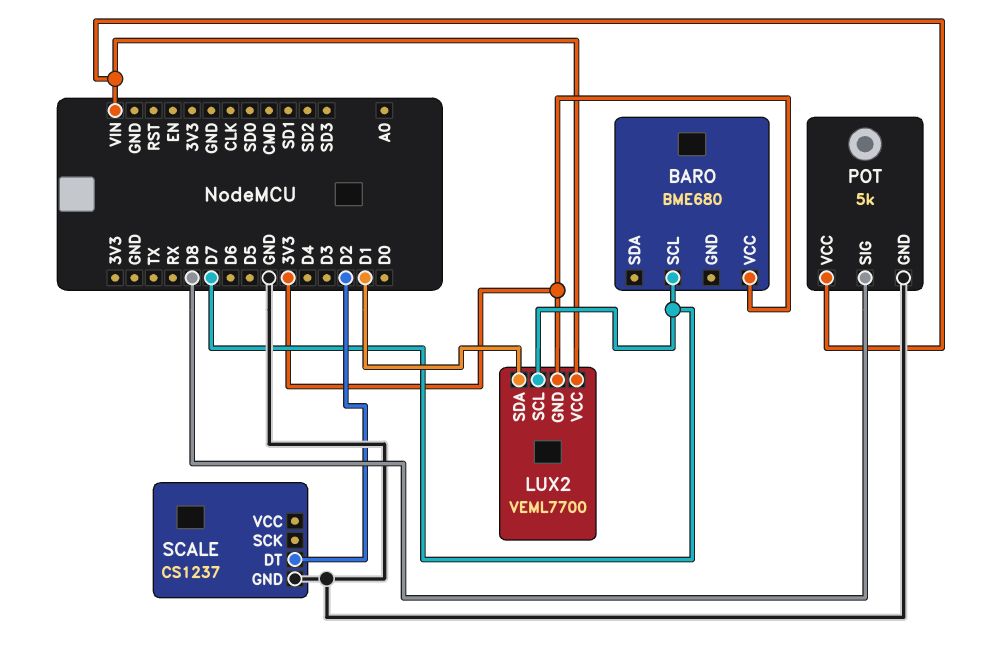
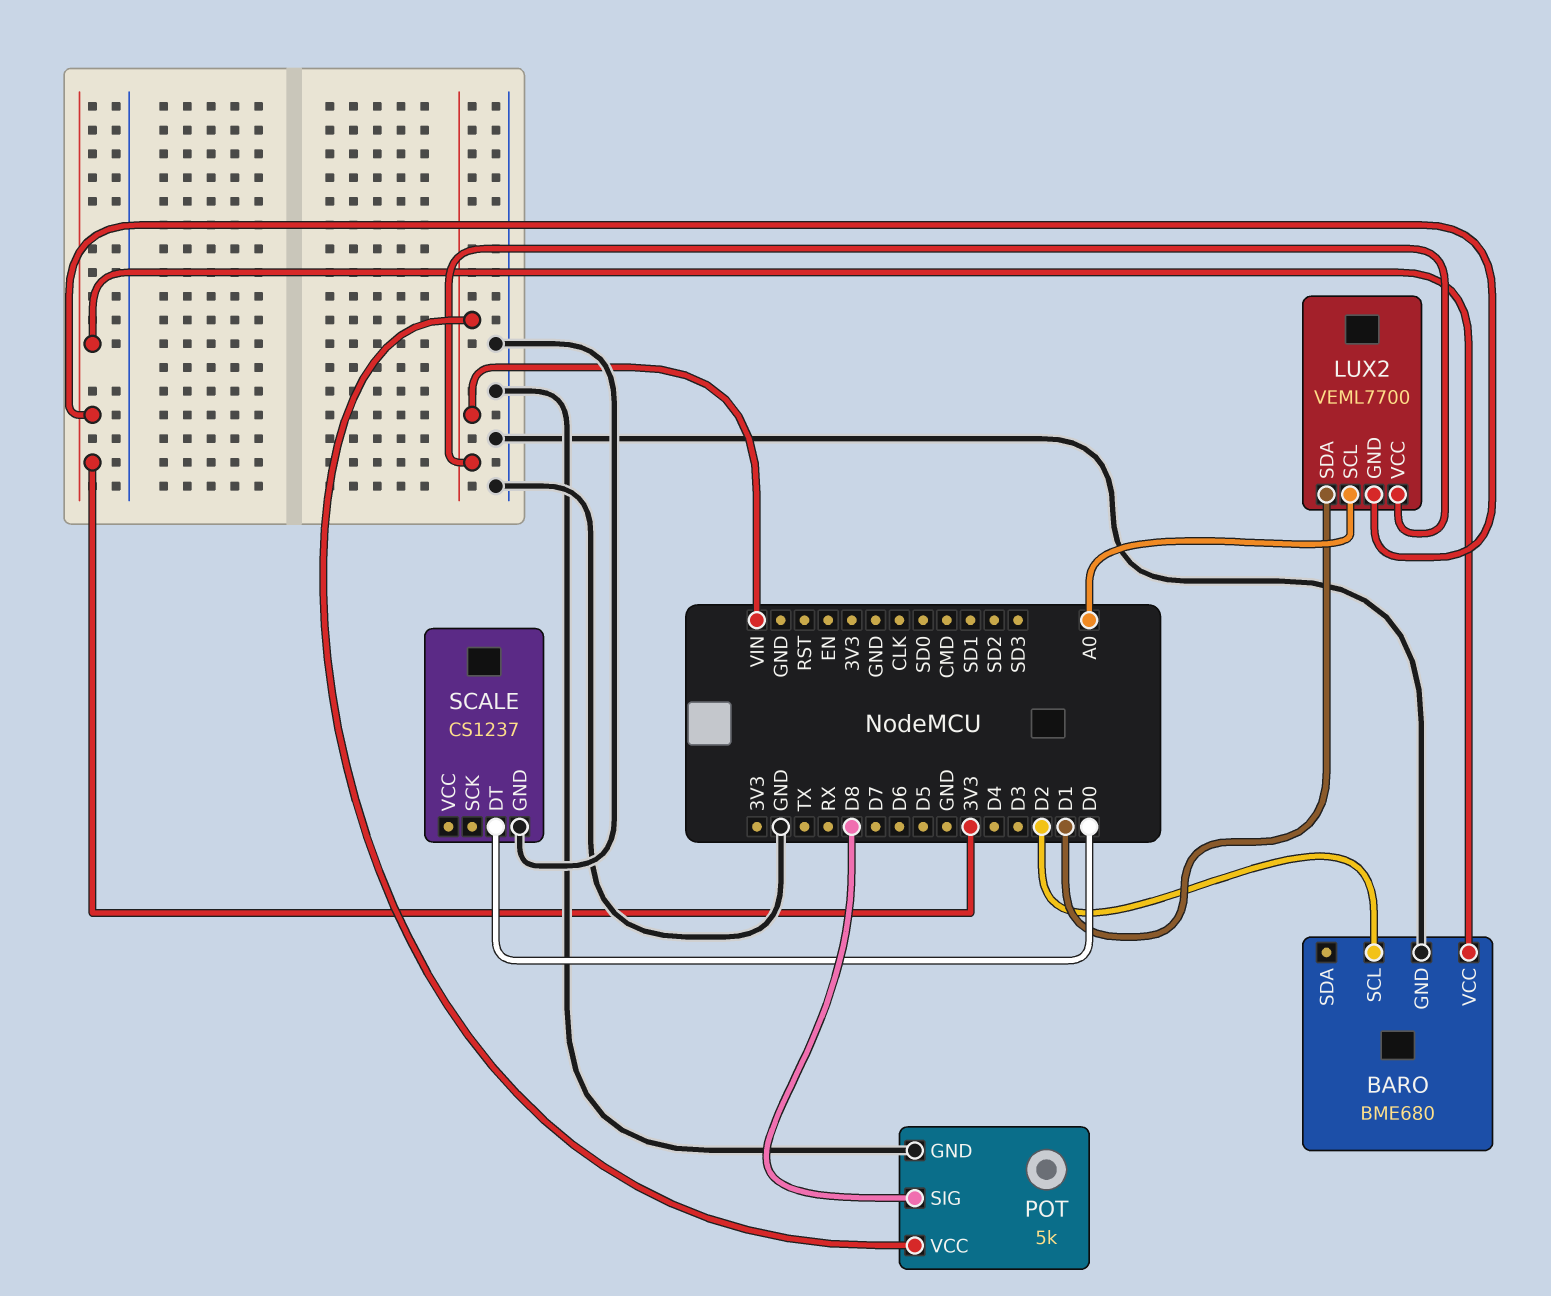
BARO pin GND: none -> GND
BARO pin SCL: D7 -> D2
LUX2 pin SCL: D7 -> A0
SCALE pin DT: D2 -> D0

